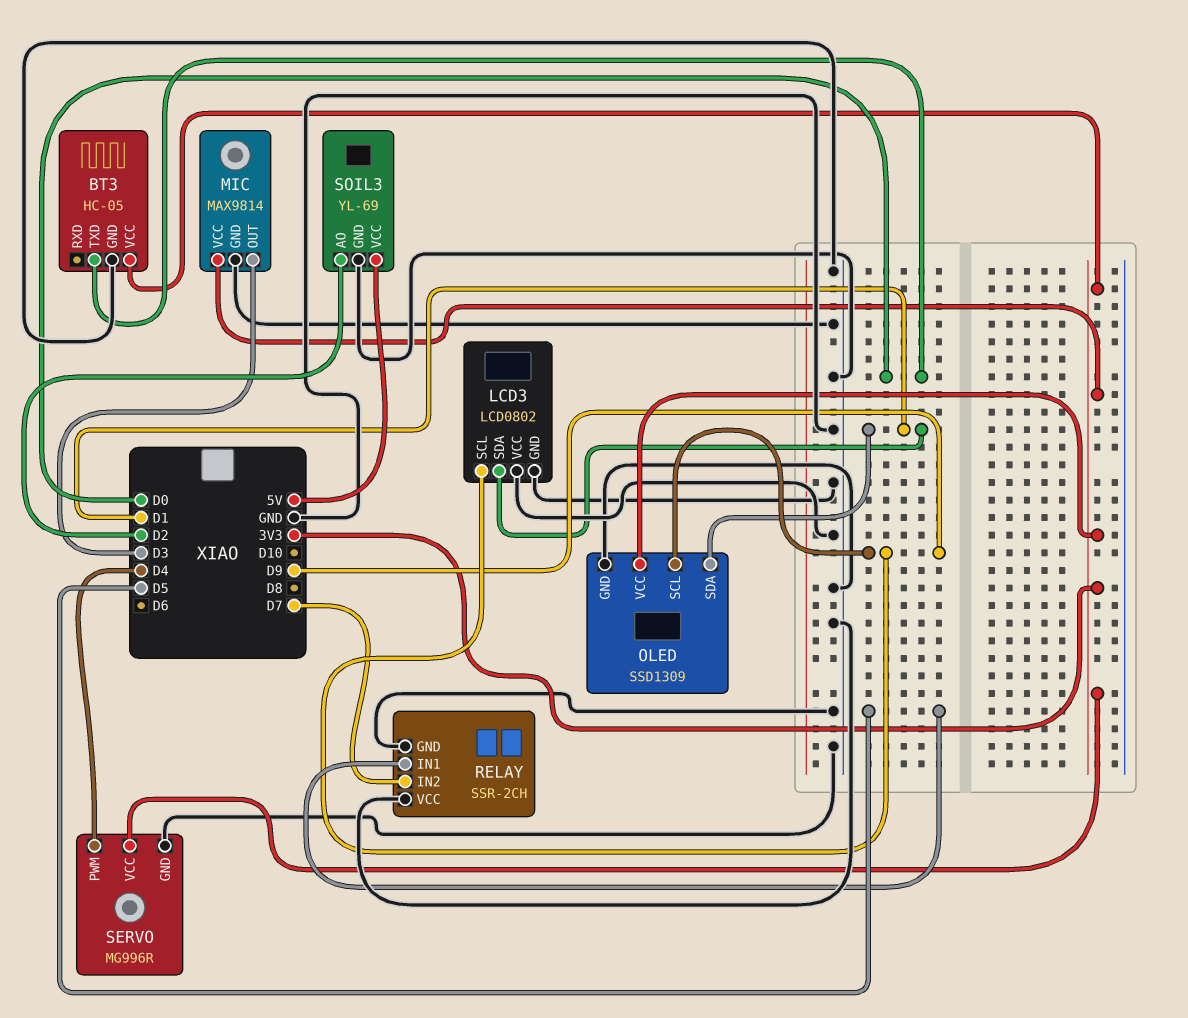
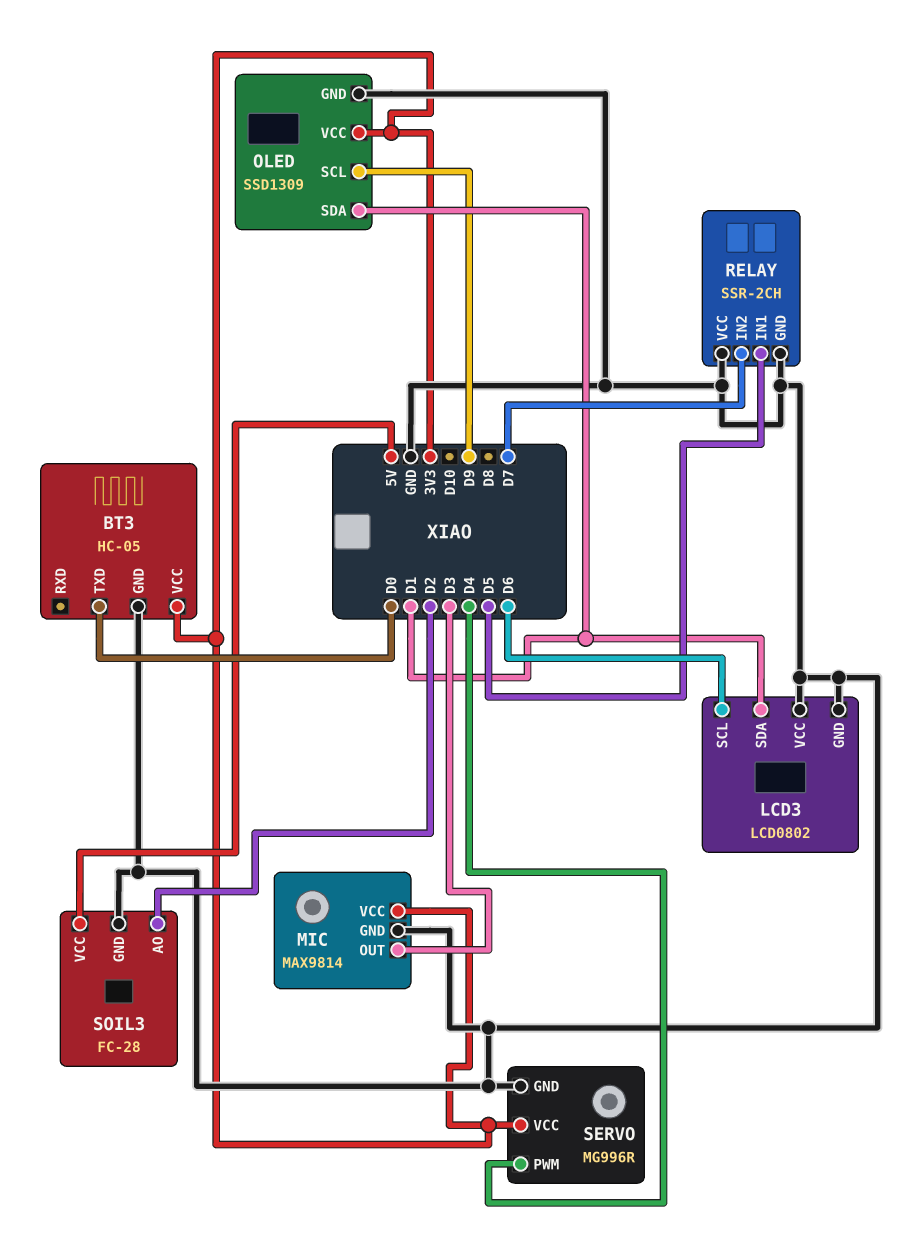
LCD3 pin SCL: D9 -> D6
SOIL3: YL-69 -> FC-28

